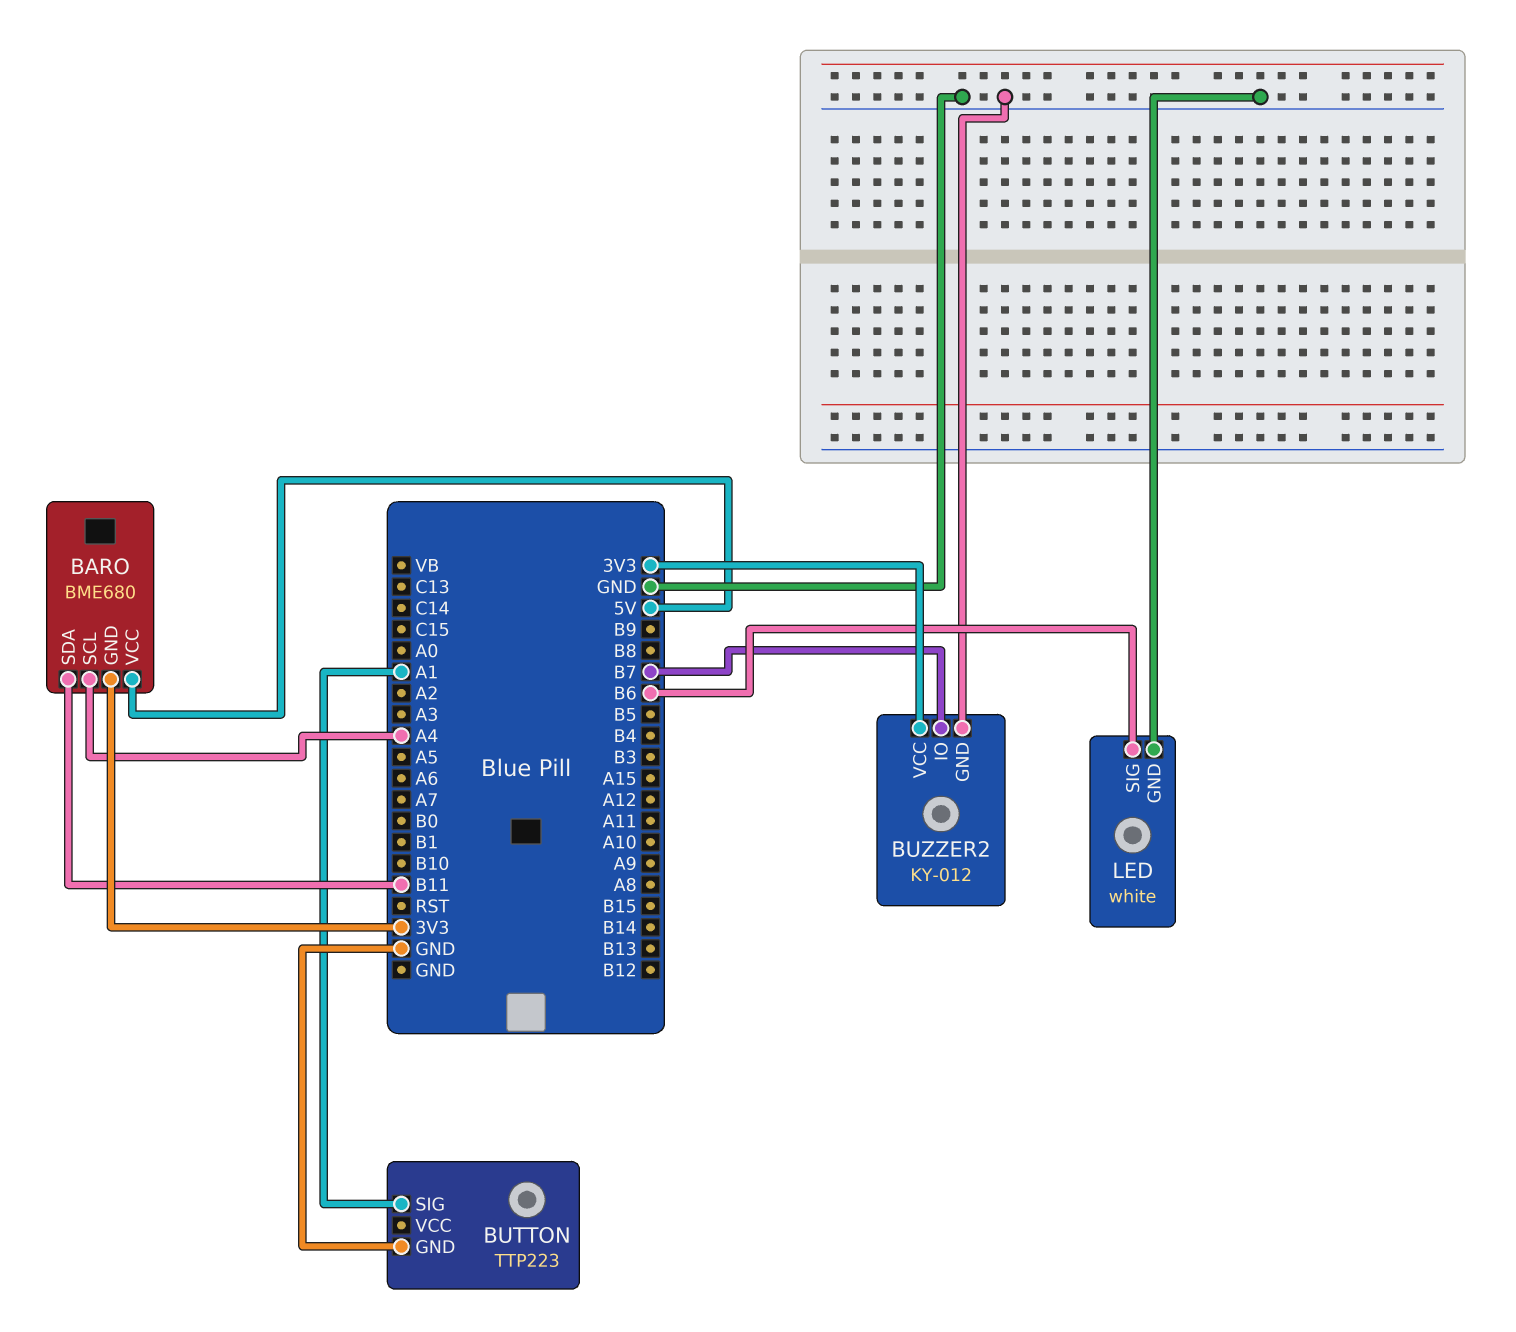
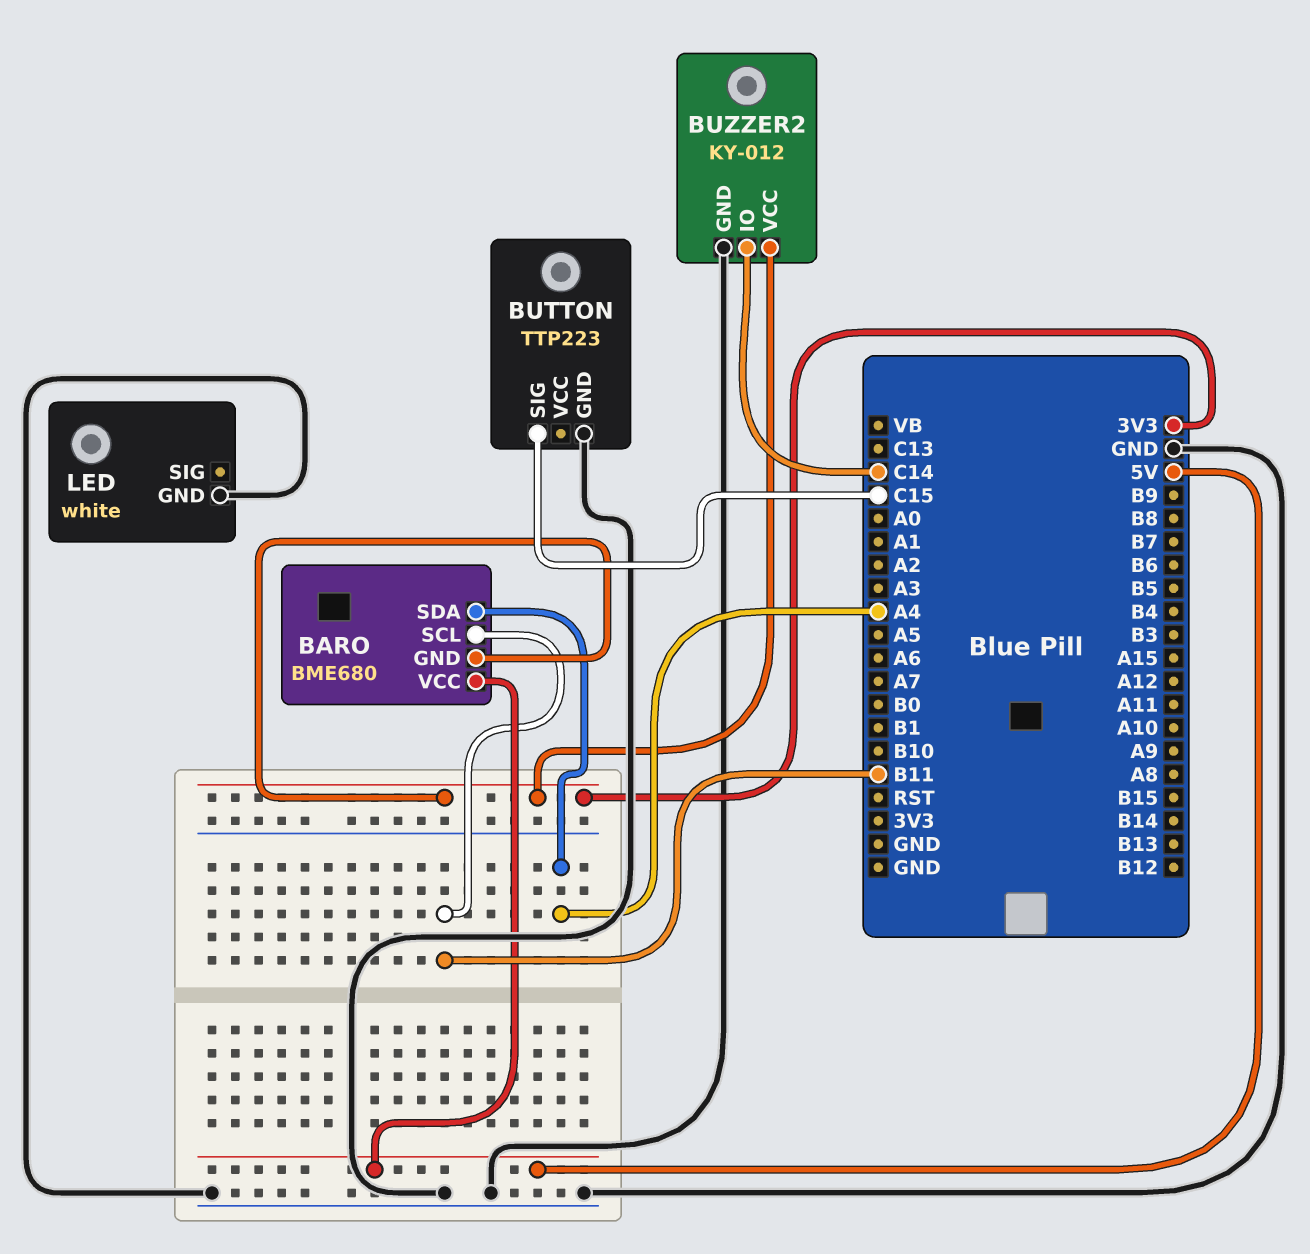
BARO pin SCL: A4 -> B11
BARO pin SDA: B11 -> A4
BUTTON pin SIG: A1 -> C15
BUZZER2 pin IO: B7 -> C14
LED pin SIG: B6 -> none

